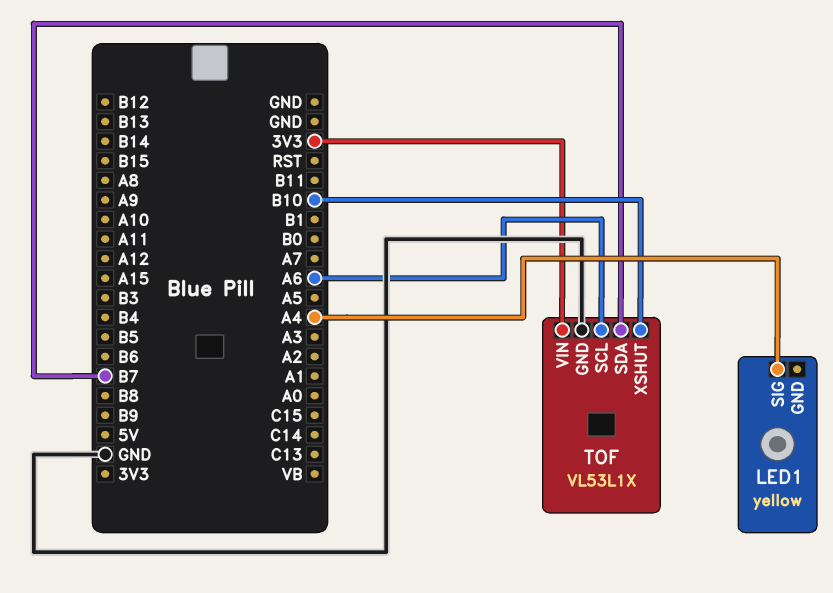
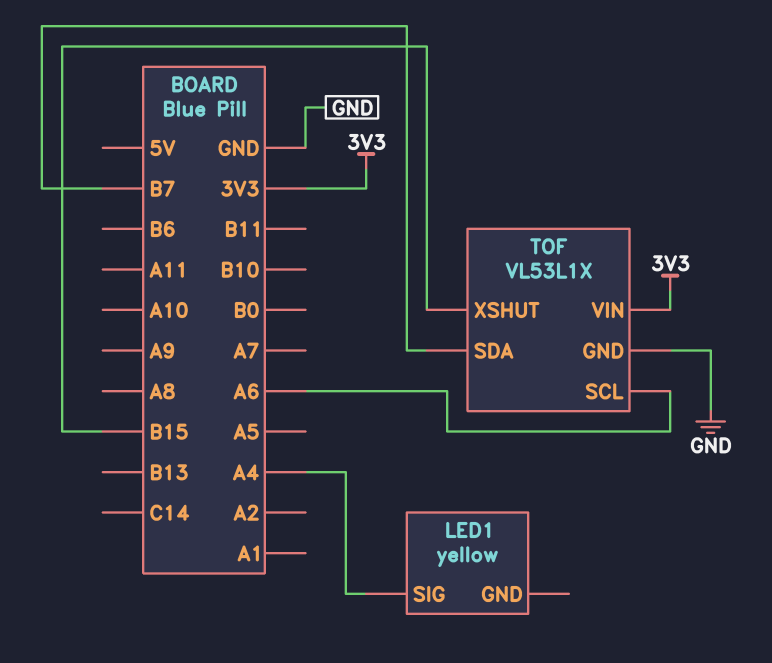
TOF pin XSHUT: B10 -> B15

